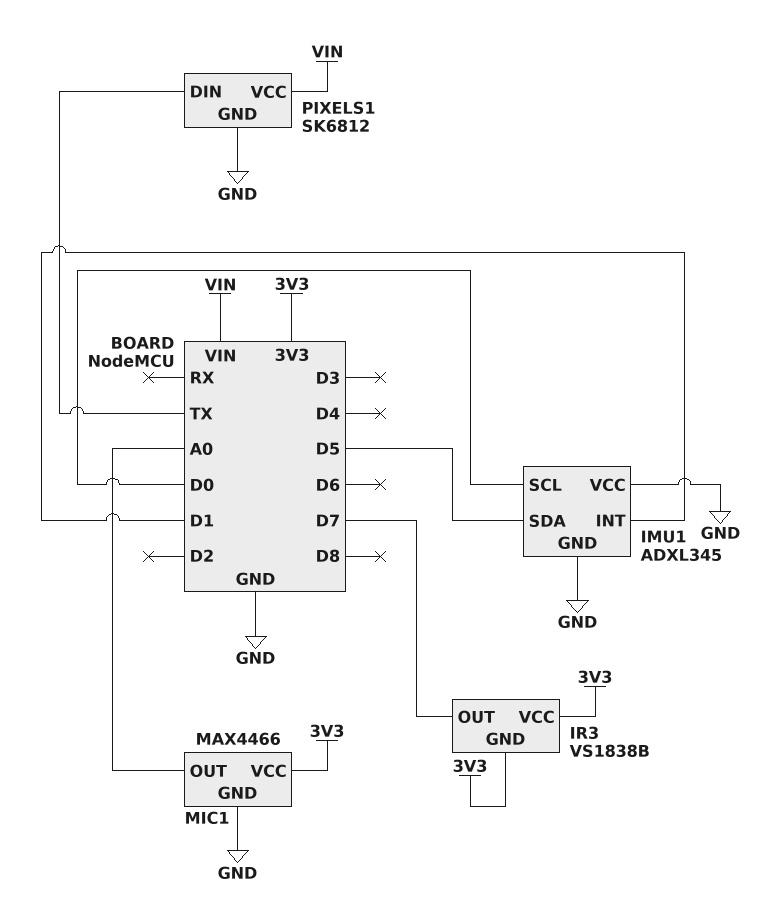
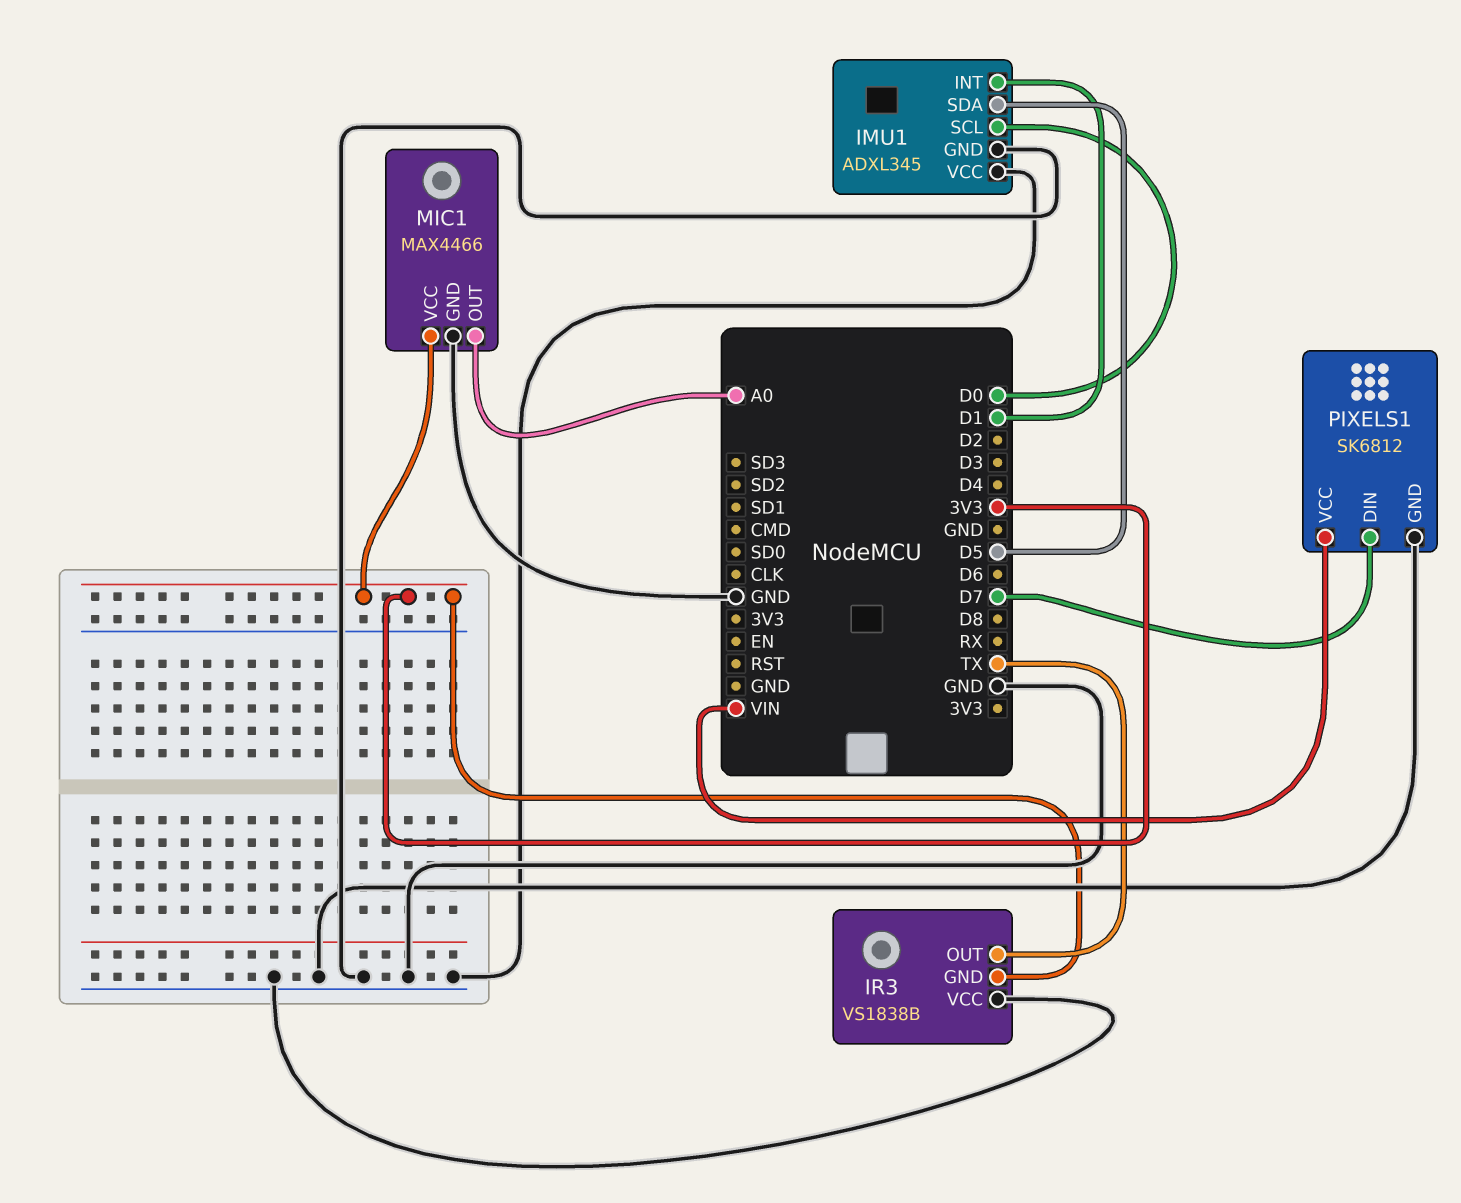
IR3 pin OUT: D7 -> TX
IR3 pin VCC: 3V3 -> GND
PIXELS1 pin DIN: TX -> D7

